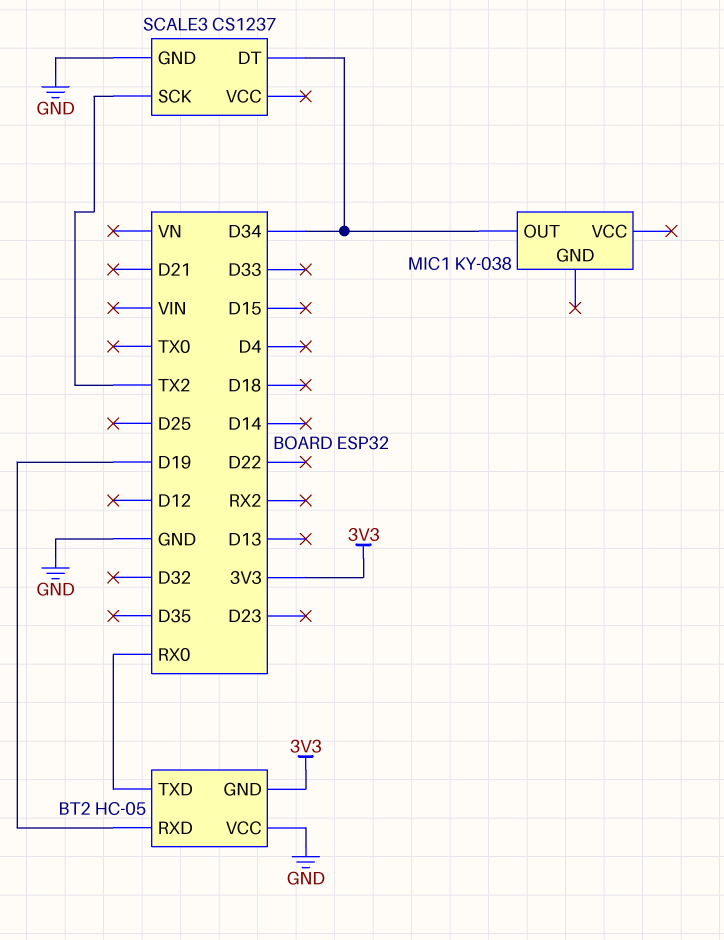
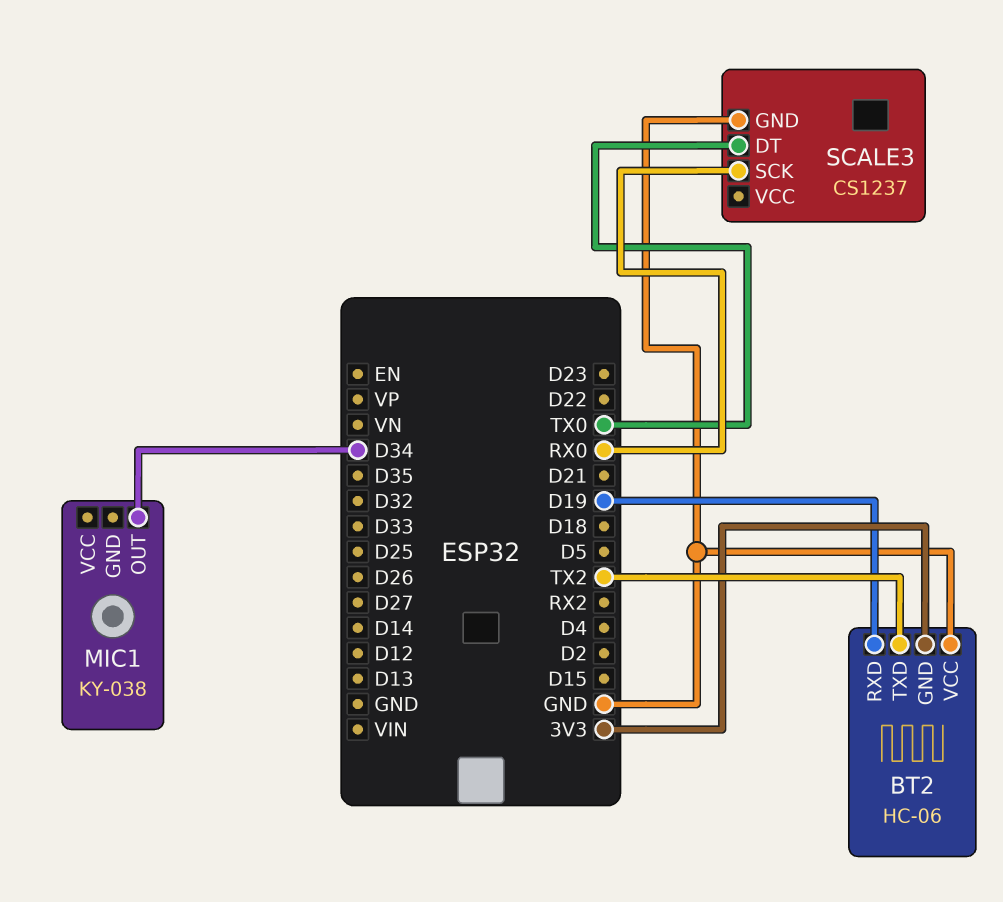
BT2: HC-05 -> HC-06
BT2 pin TXD: RX0 -> TX2
SCALE3 pin DT: D34 -> TX0
SCALE3 pin SCK: TX2 -> RX0

